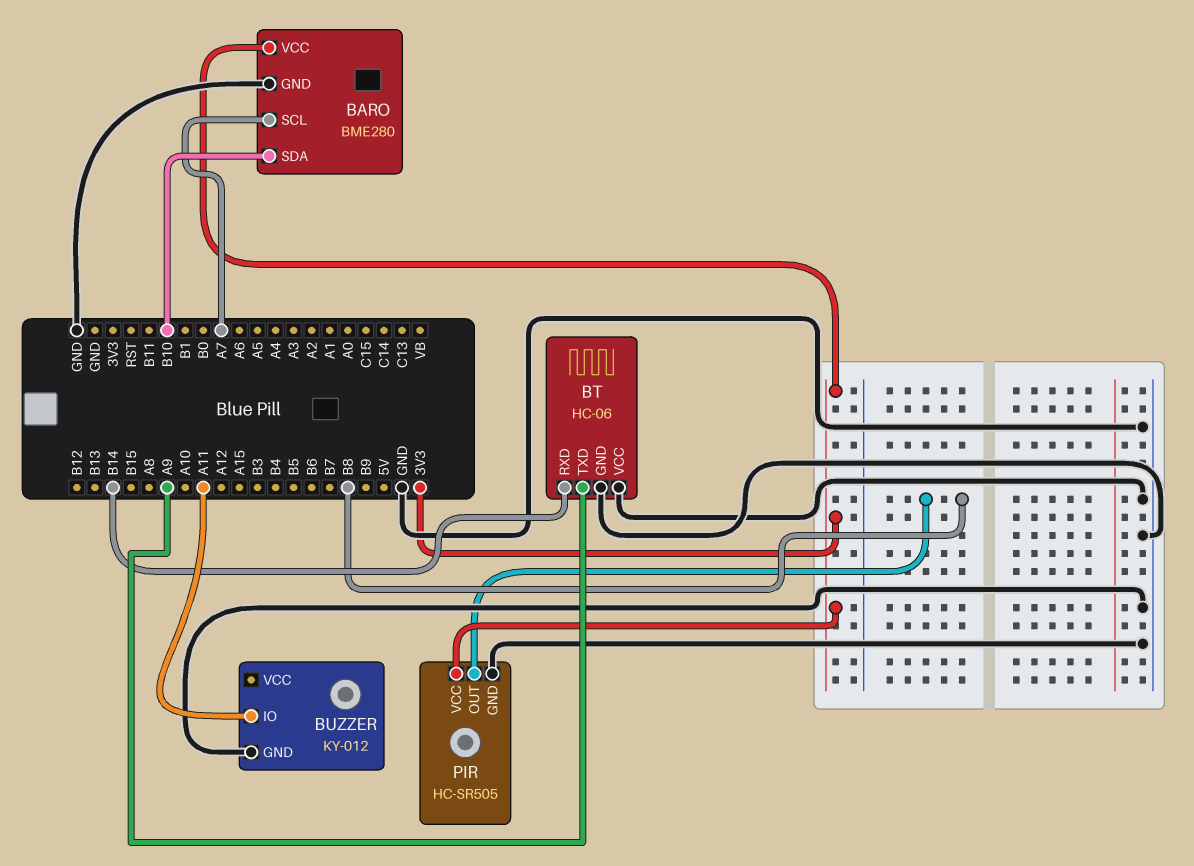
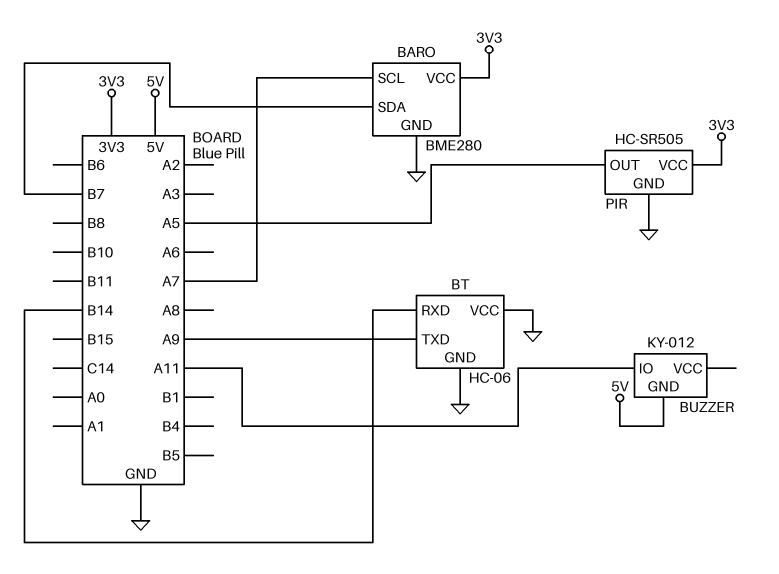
BARO pin SDA: B10 -> B7
BUZZER pin GND: GND -> 5V
PIR pin OUT: B8 -> A5

